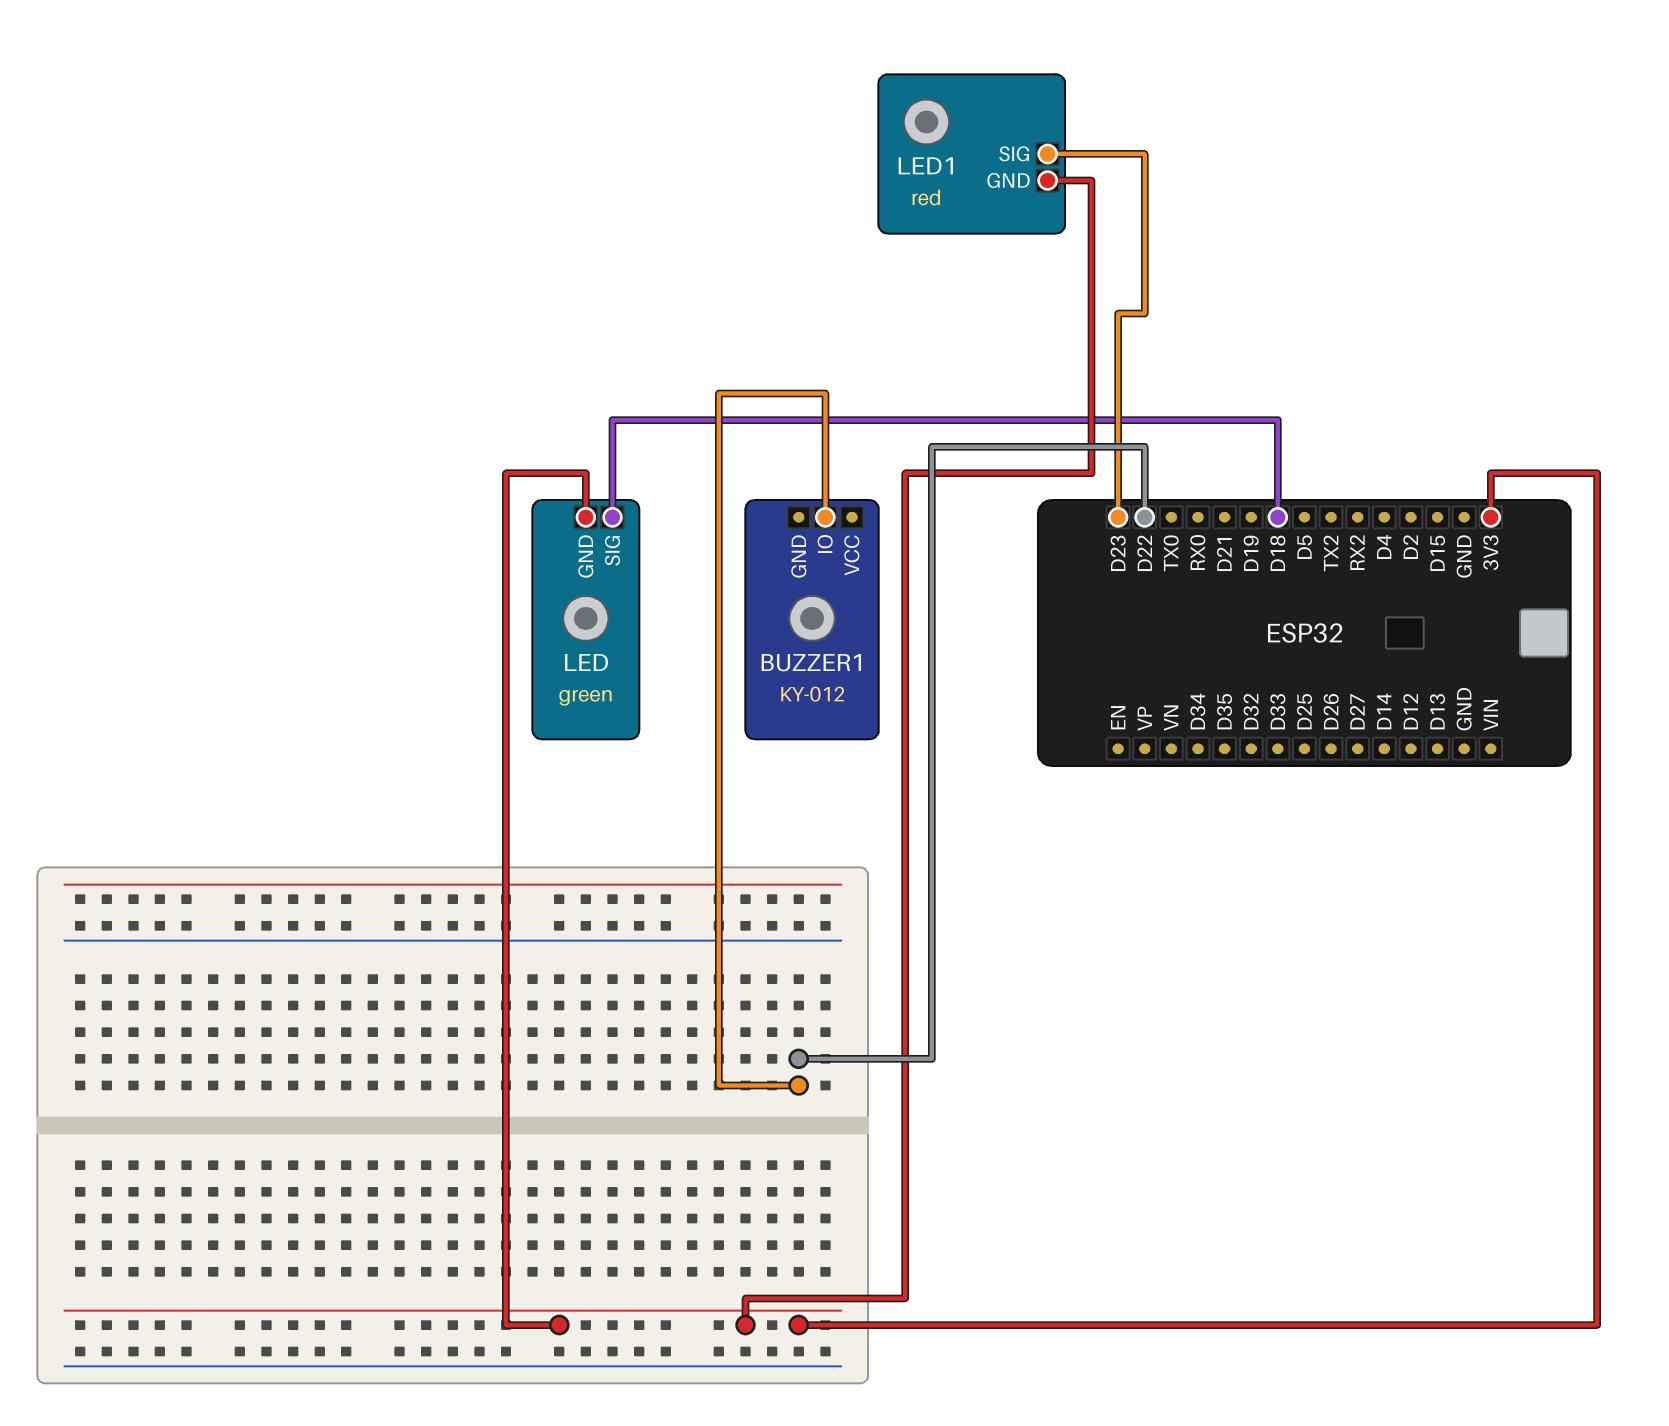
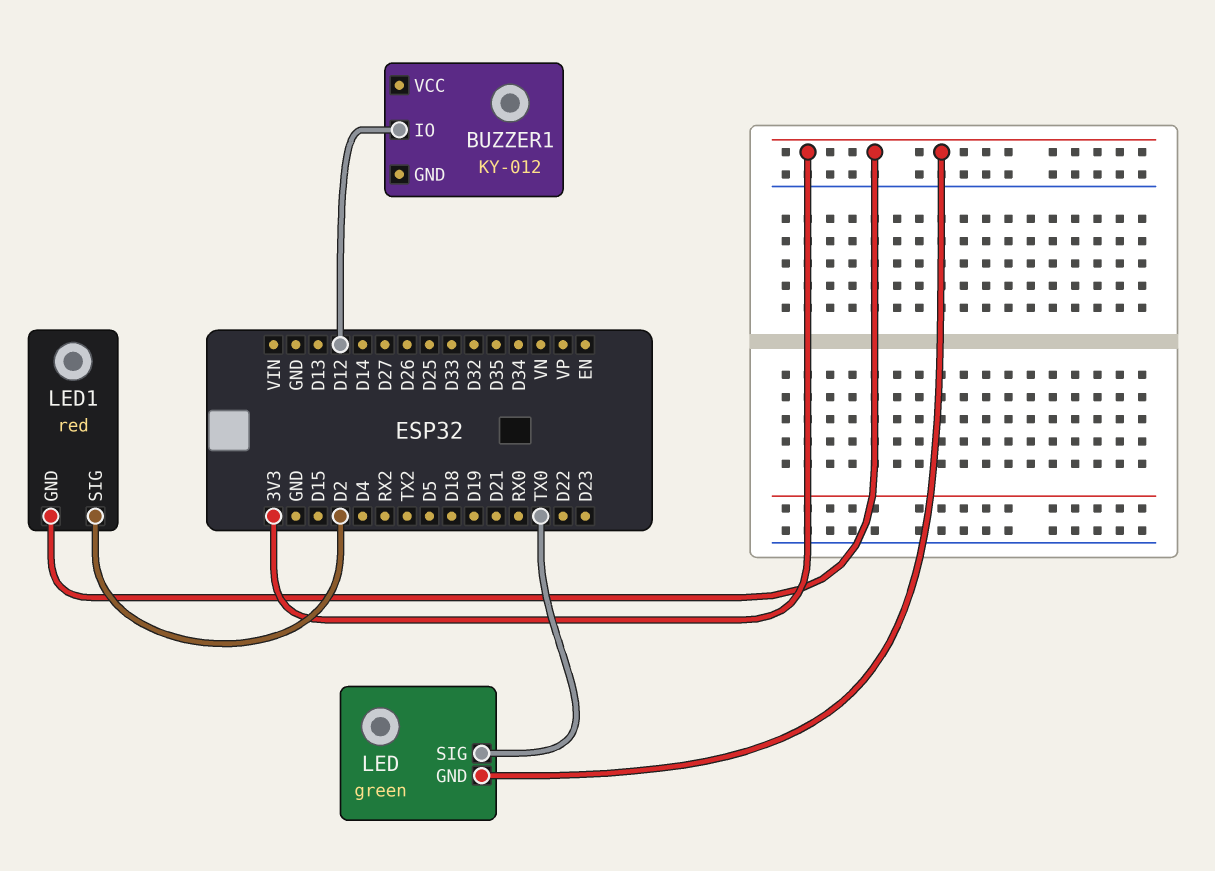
BUZZER1 pin IO: D22 -> D12
LED pin SIG: D18 -> TX0
LED1 pin SIG: D23 -> D2

